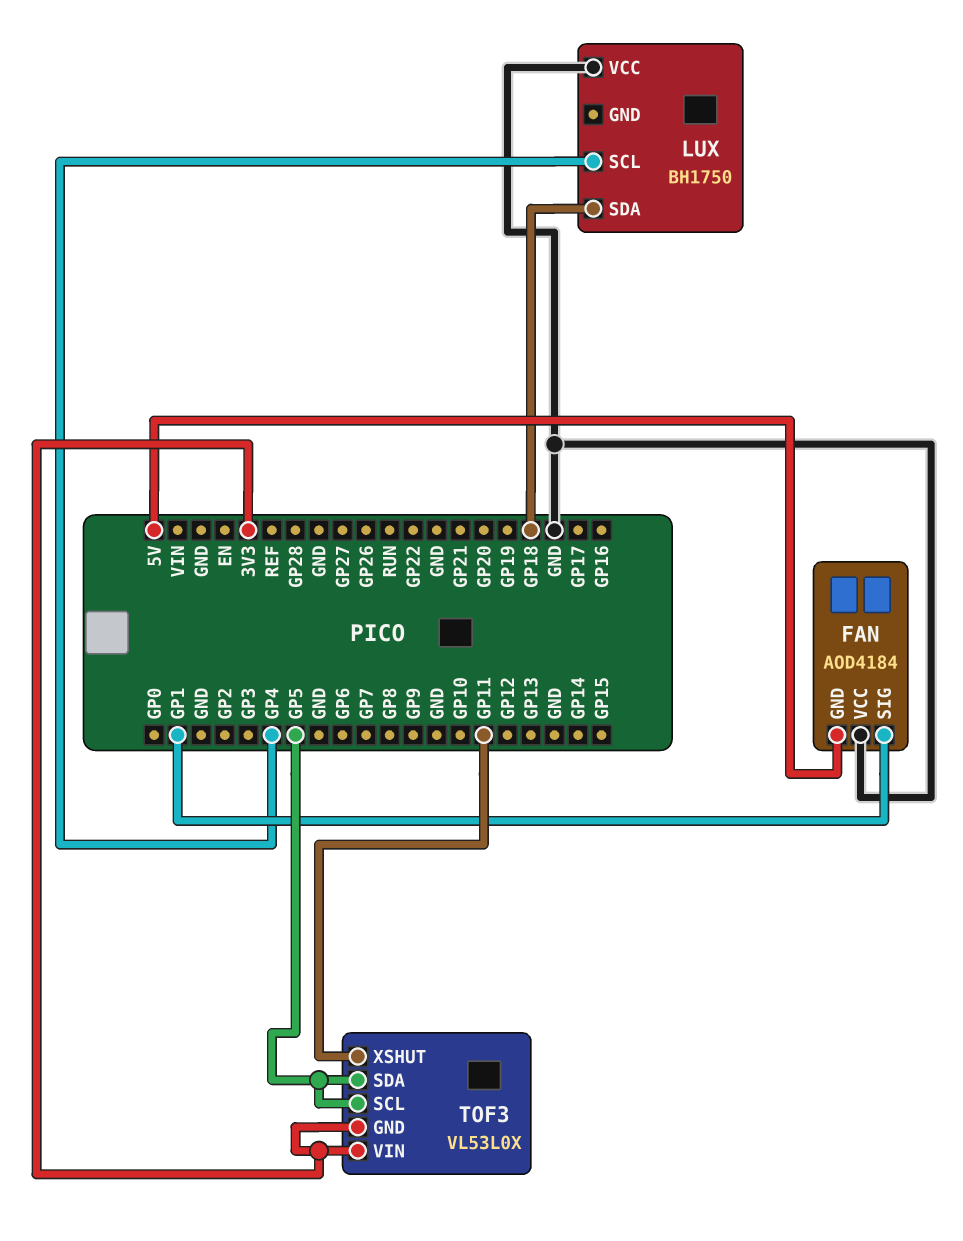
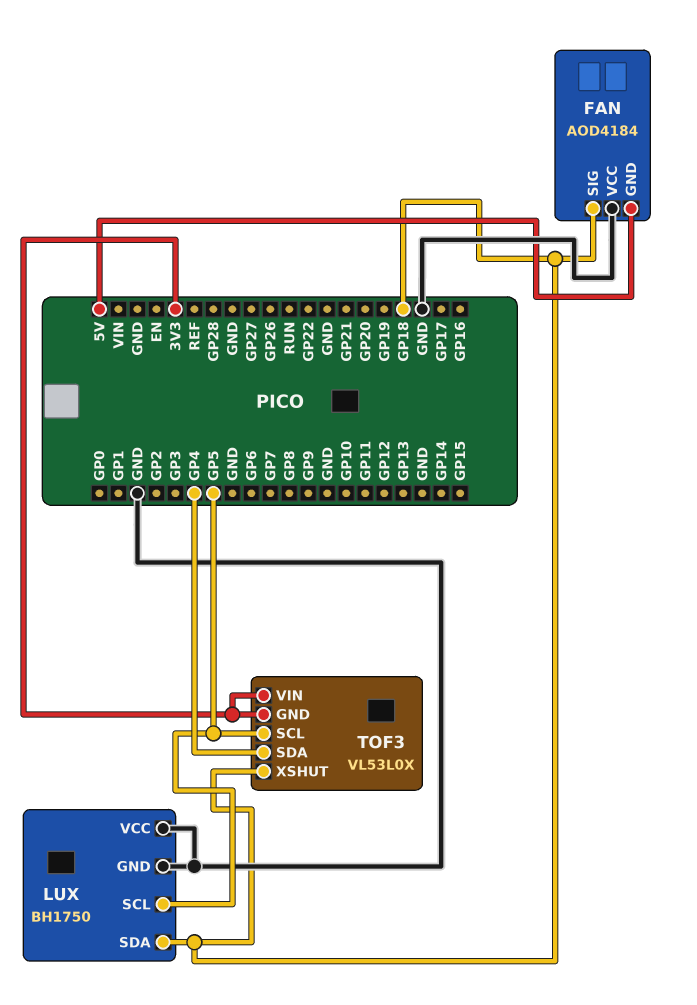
FAN pin SIG: GP1 -> GP18
LUX pin GND: none -> GND
LUX pin SCL: GP4 -> GP5
TOF3 pin SDA: GP5 -> GP4
TOF3 pin XSHUT: GP11 -> GP18

